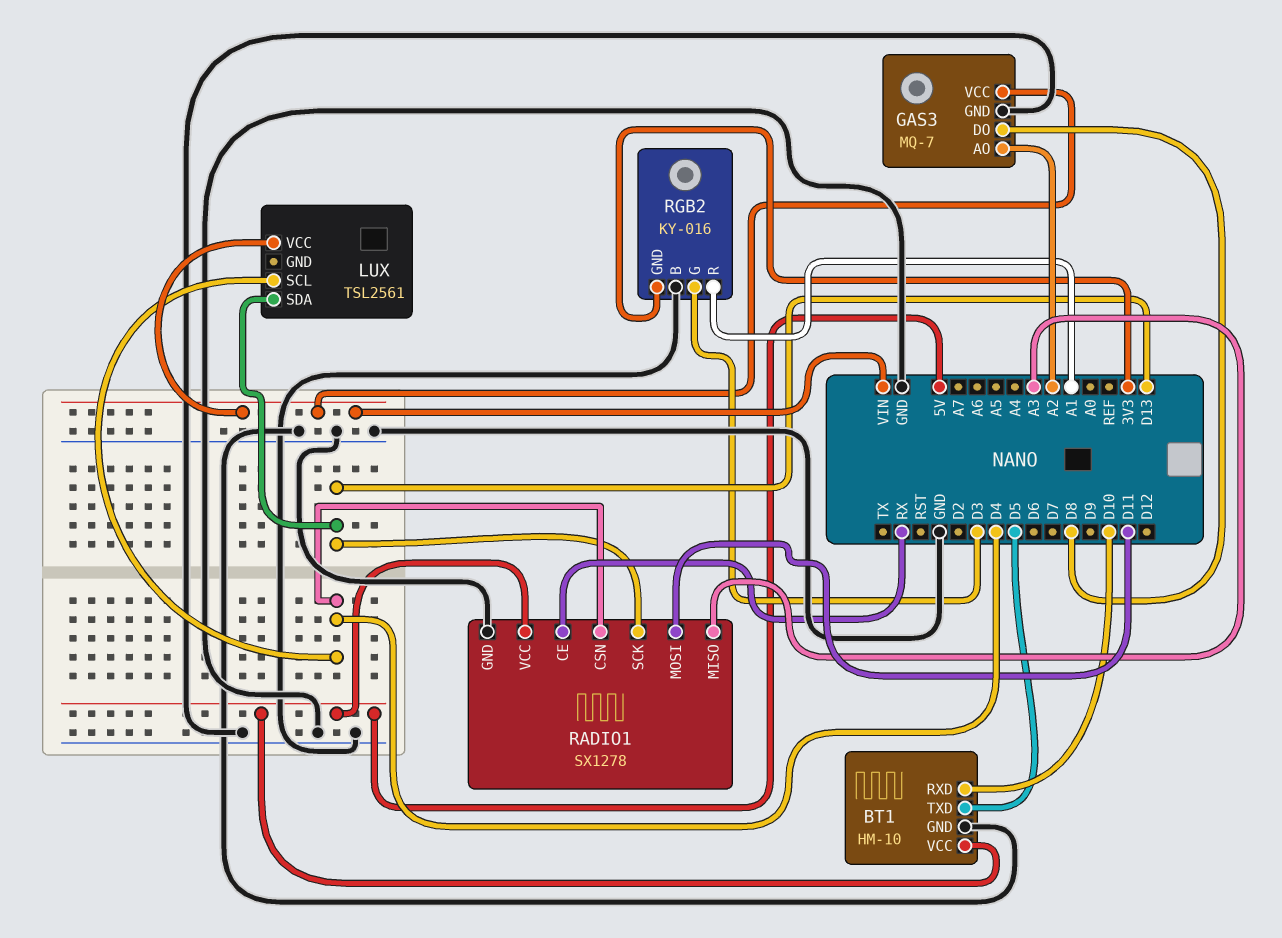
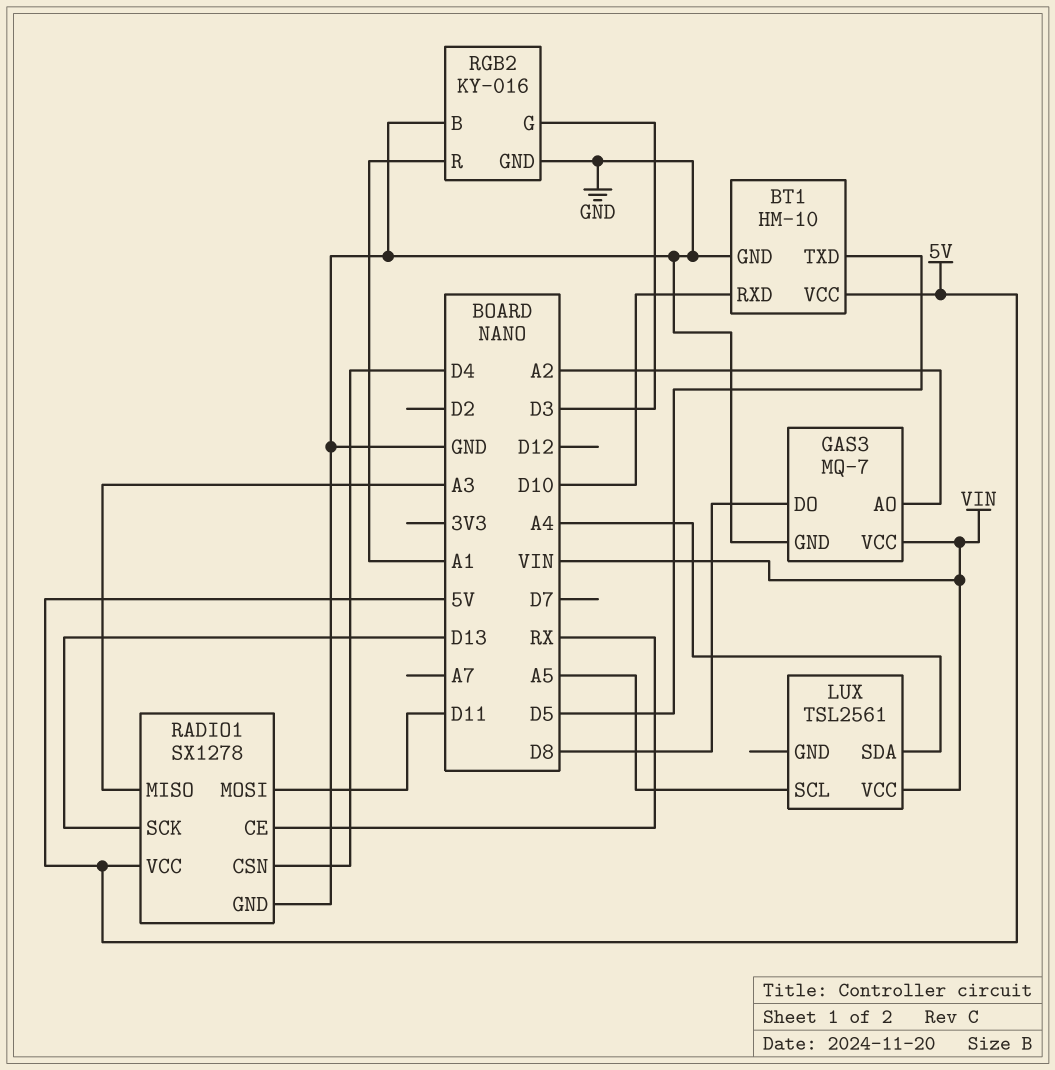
LUX pin SCL: D4 -> A5
LUX pin SDA: D13 -> A4
RGB2 pin GND: 3V3 -> GND

